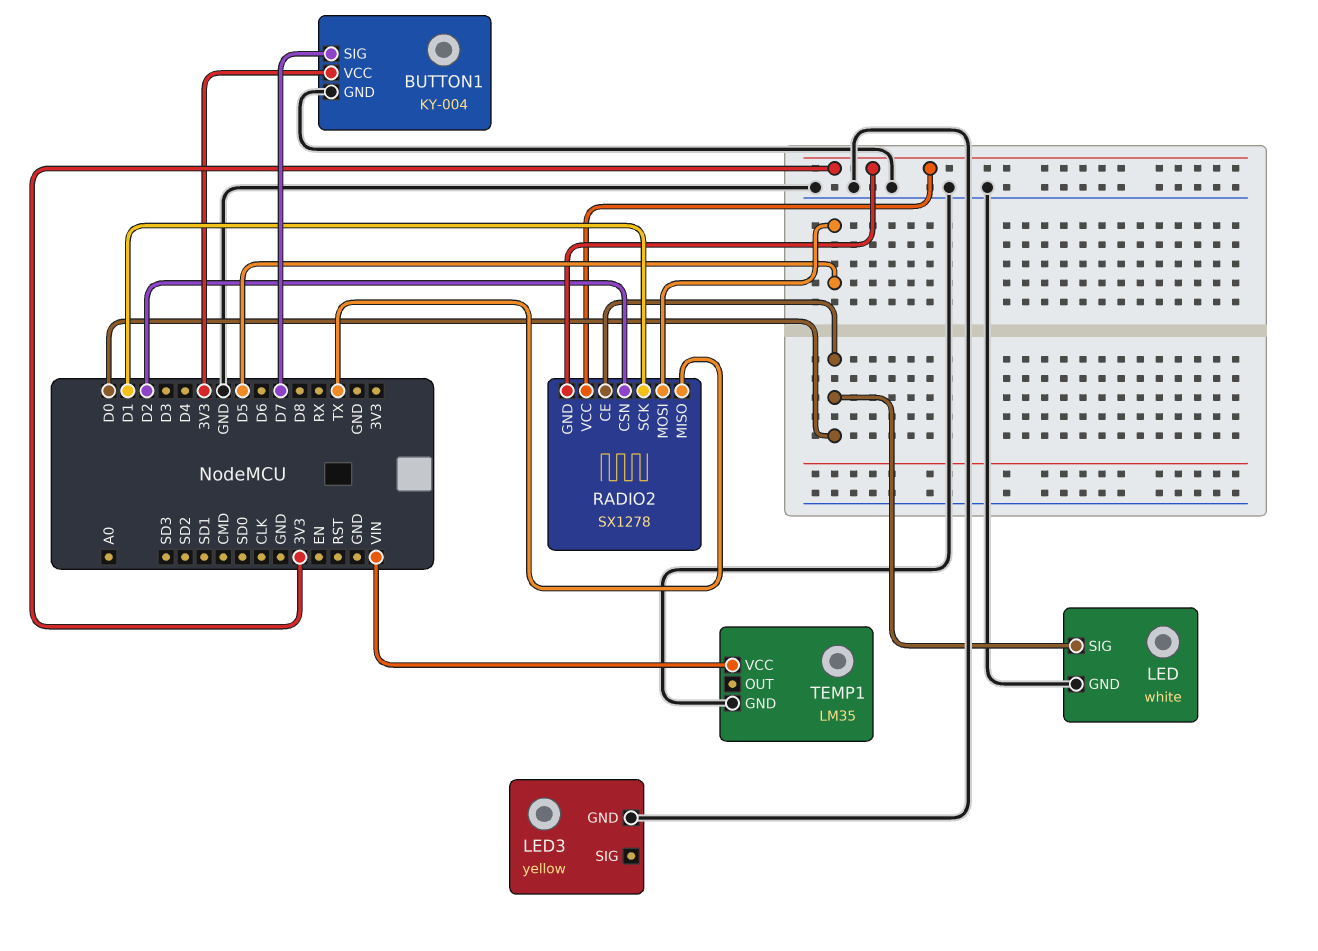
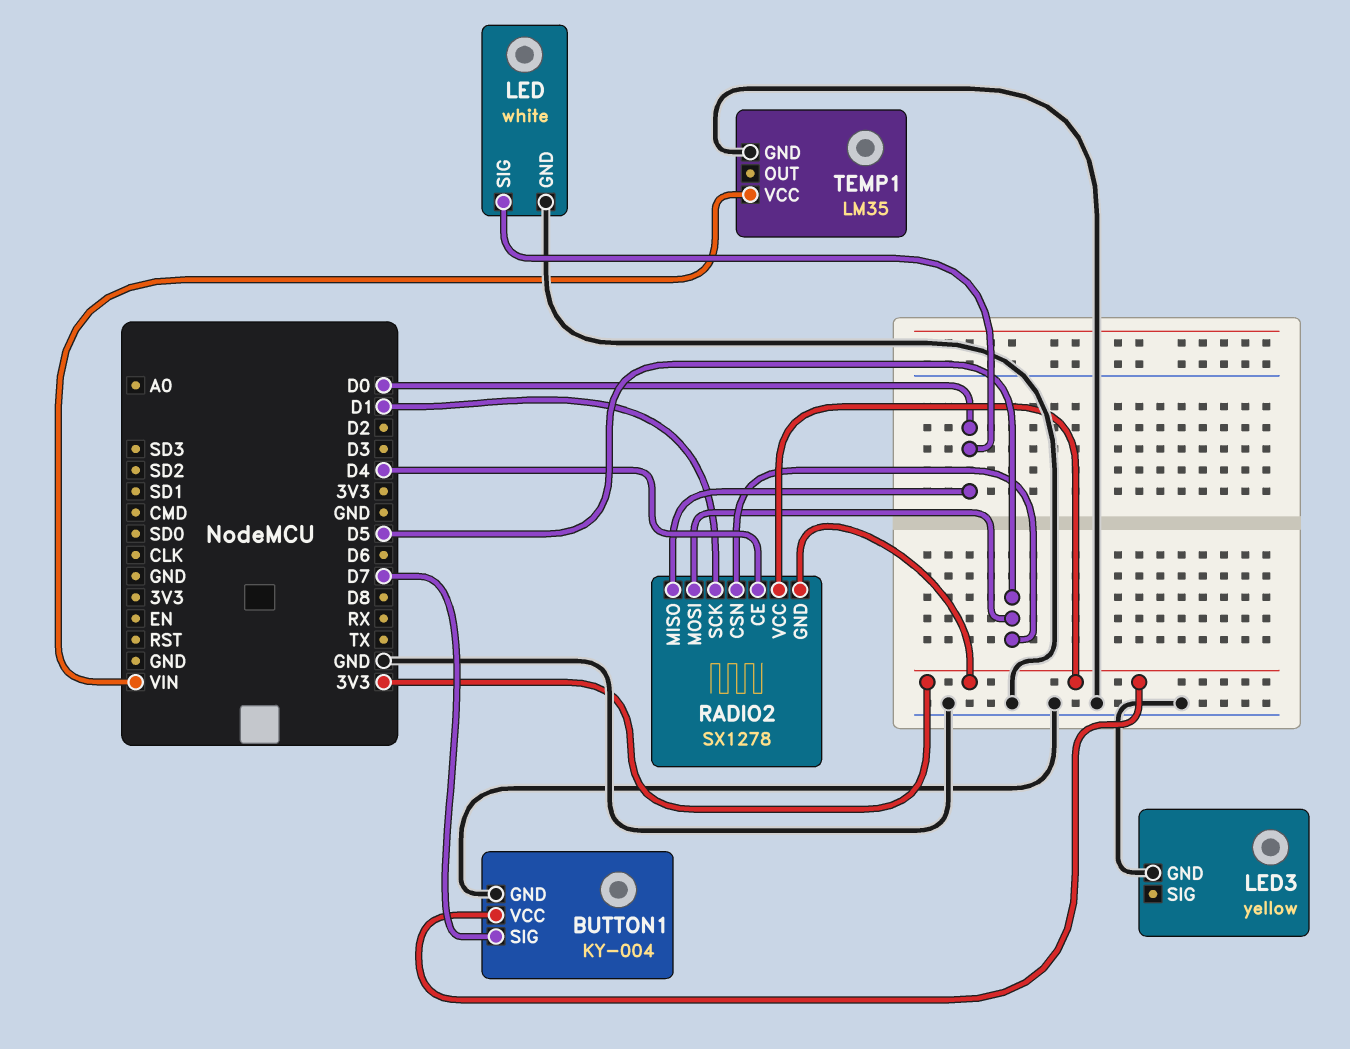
RADIO2 pin CE: D0 -> D4
RADIO2 pin CSN: D2 -> D5
RADIO2 pin MISO: TX -> D0

